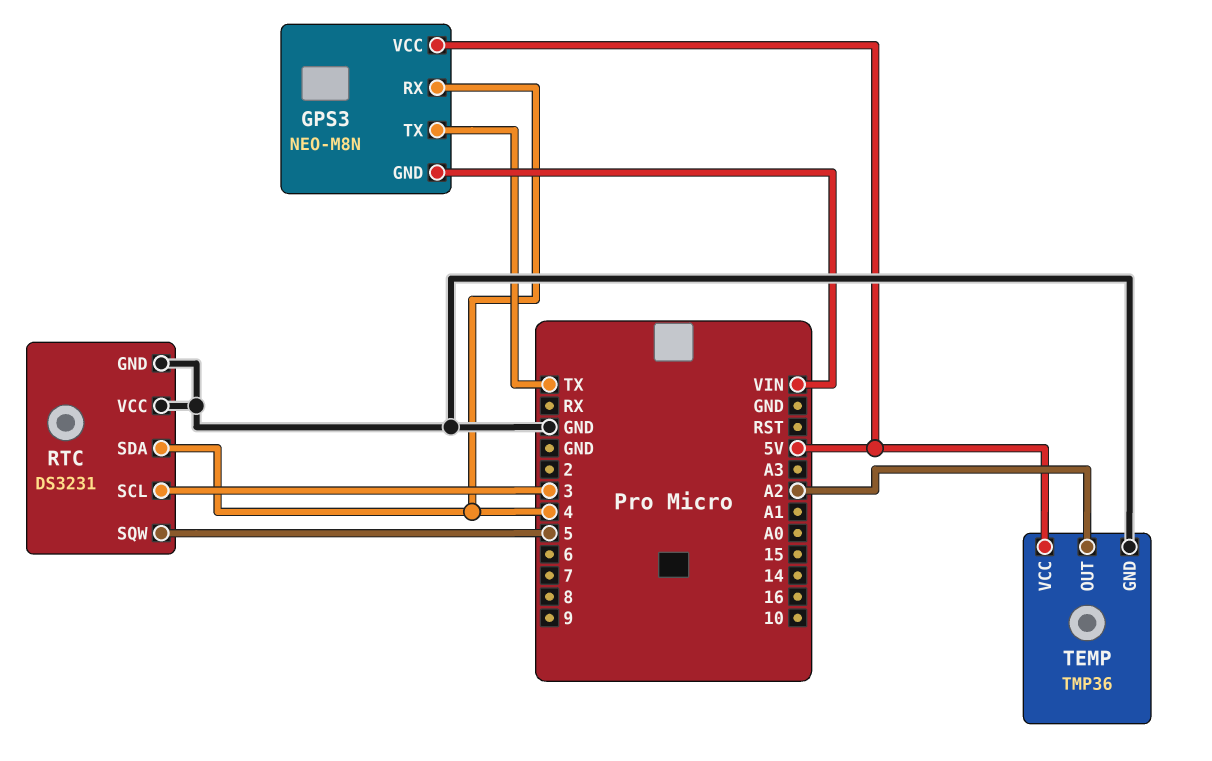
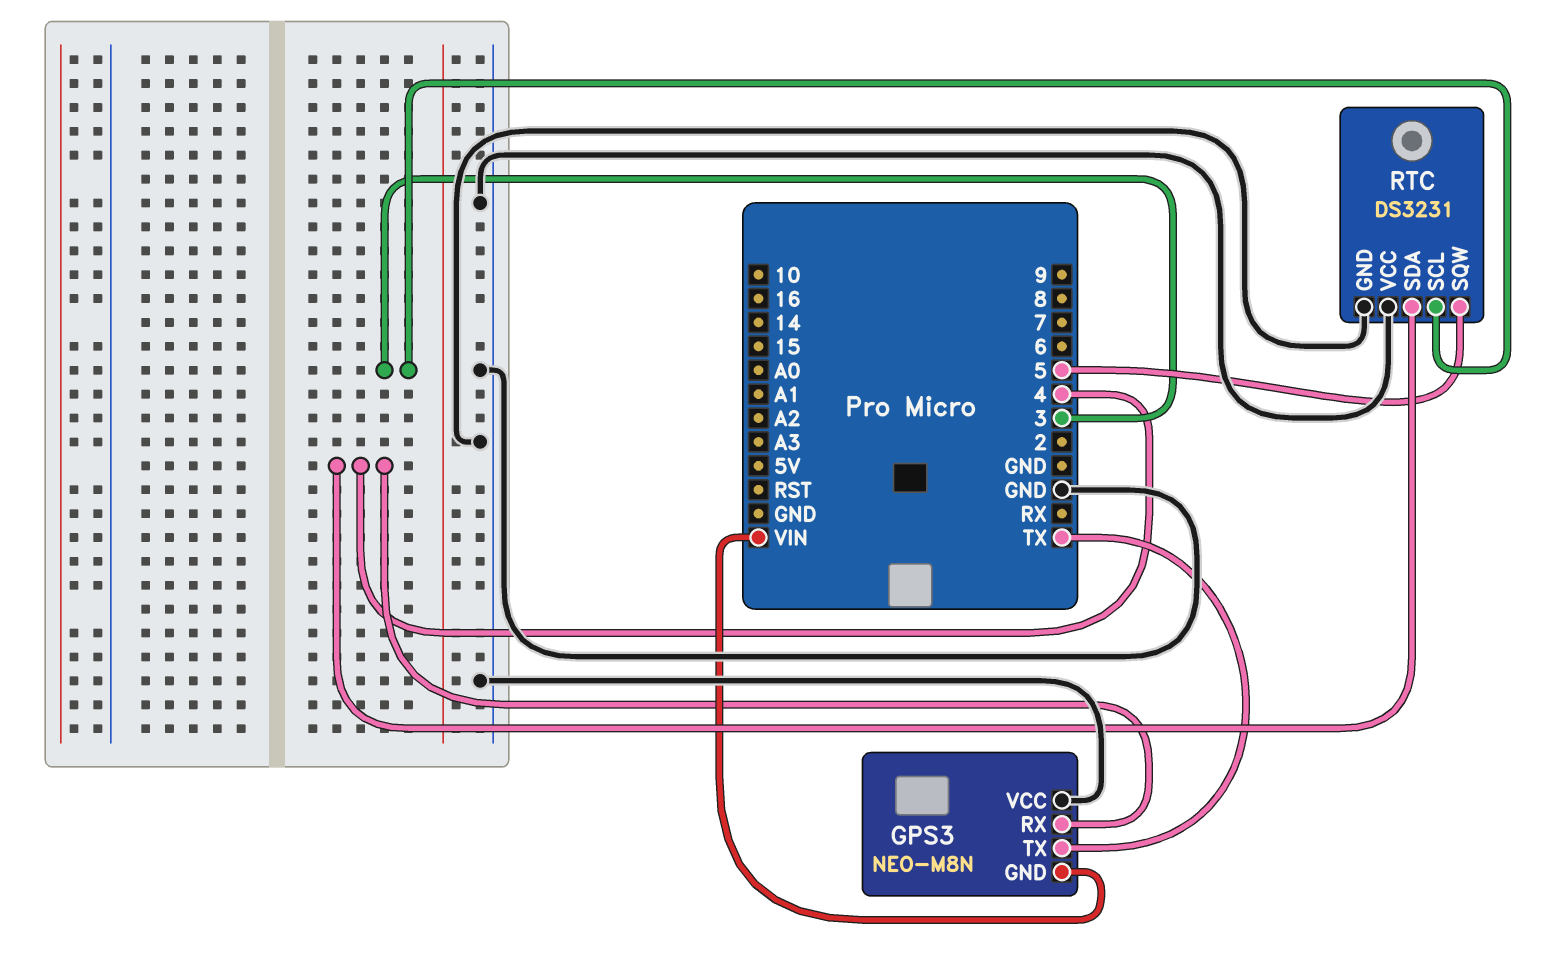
GPS3 pin VCC: 5V -> GND
TEMP: TMP36 -> none
TEMP pin GND: GND -> none
TEMP pin OUT: A2 -> none
TEMP pin VCC: 5V -> none

